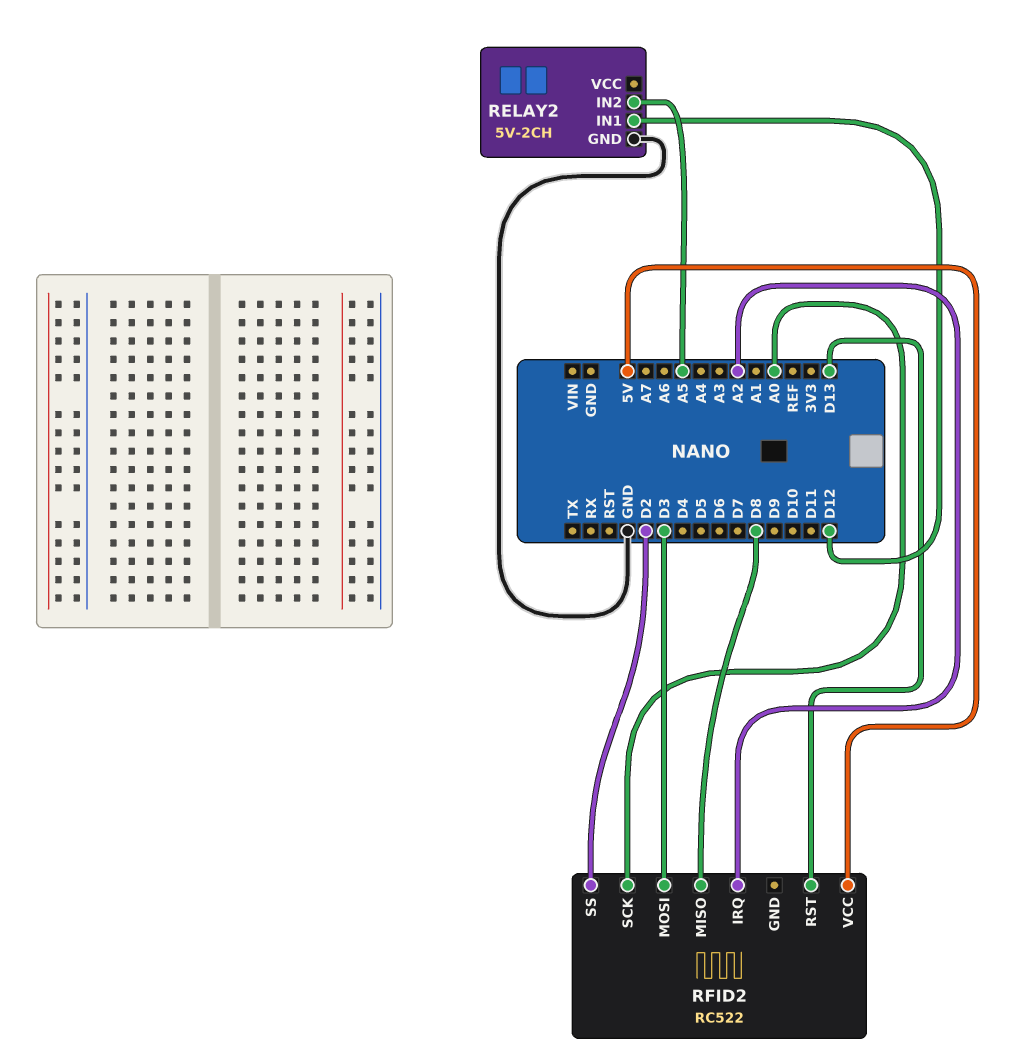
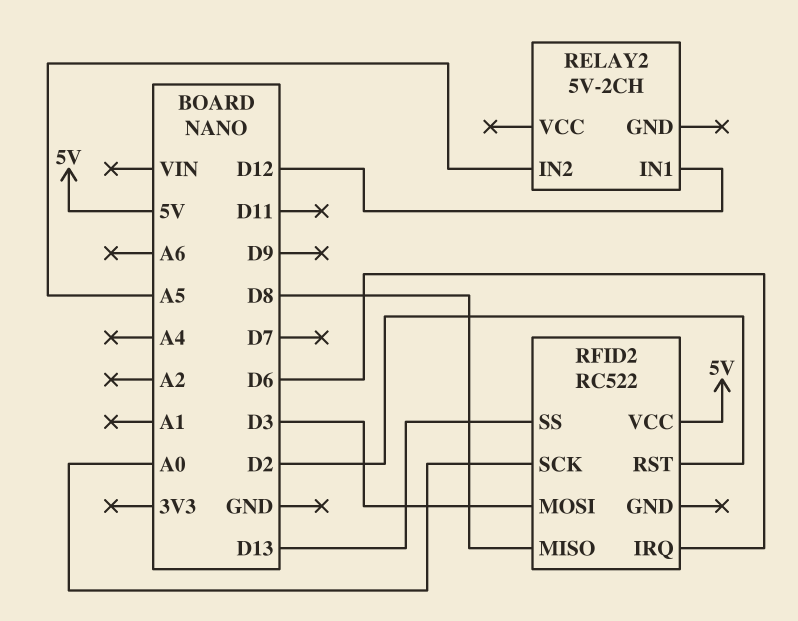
RELAY2 pin GND: GND -> none
RFID2 pin IRQ: A2 -> D6
RFID2 pin RST: D13 -> D2
RFID2 pin SS: D2 -> D13

